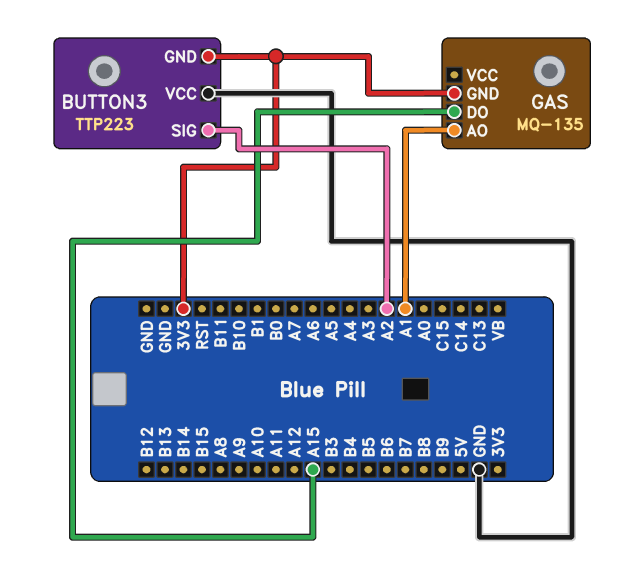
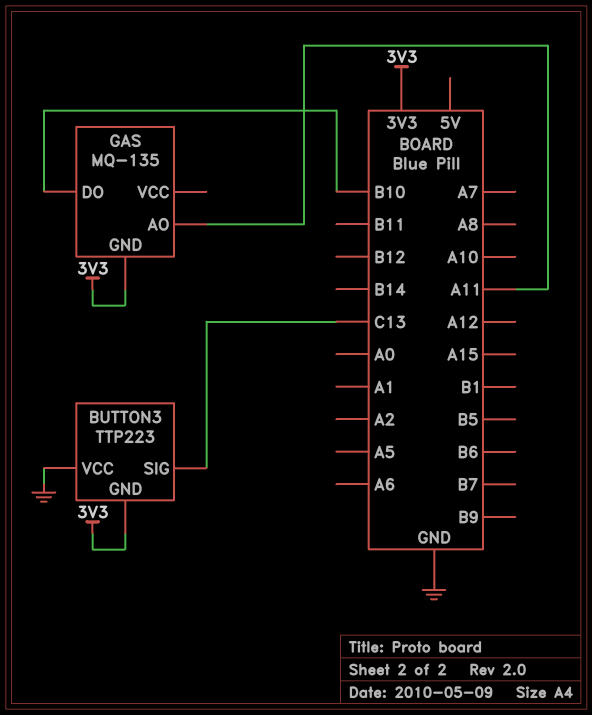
BUTTON3 pin SIG: A2 -> C13
GAS pin AO: A1 -> A11
GAS pin DO: A15 -> B10

